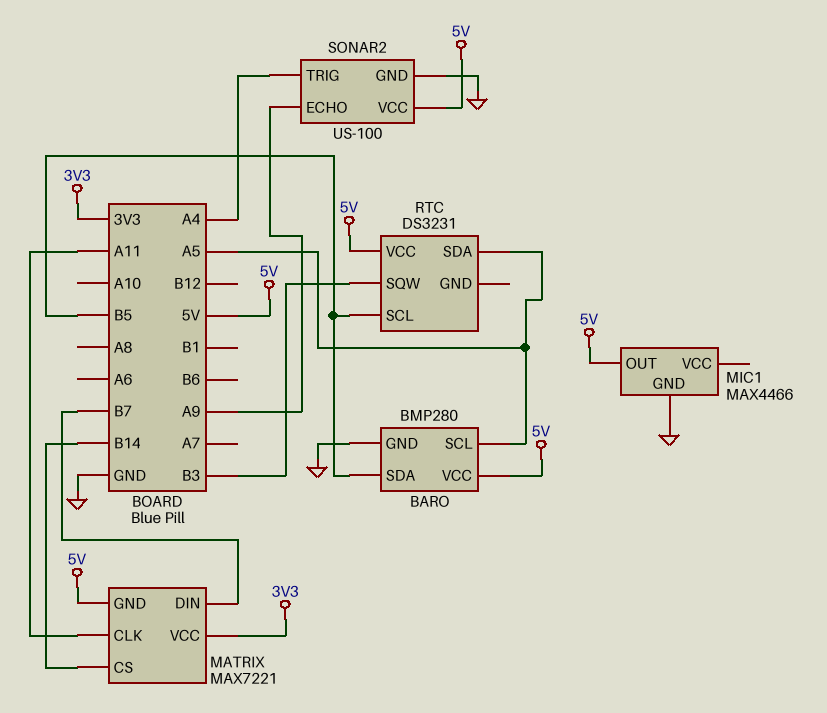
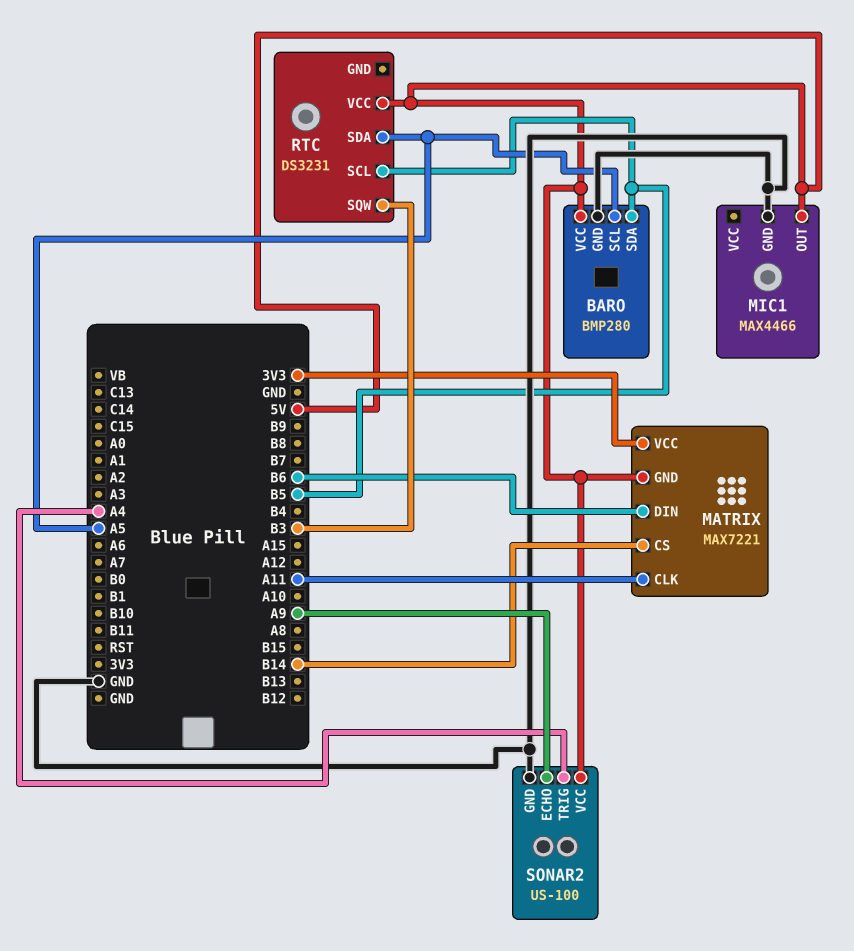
MATRIX pin DIN: B7 -> B6

